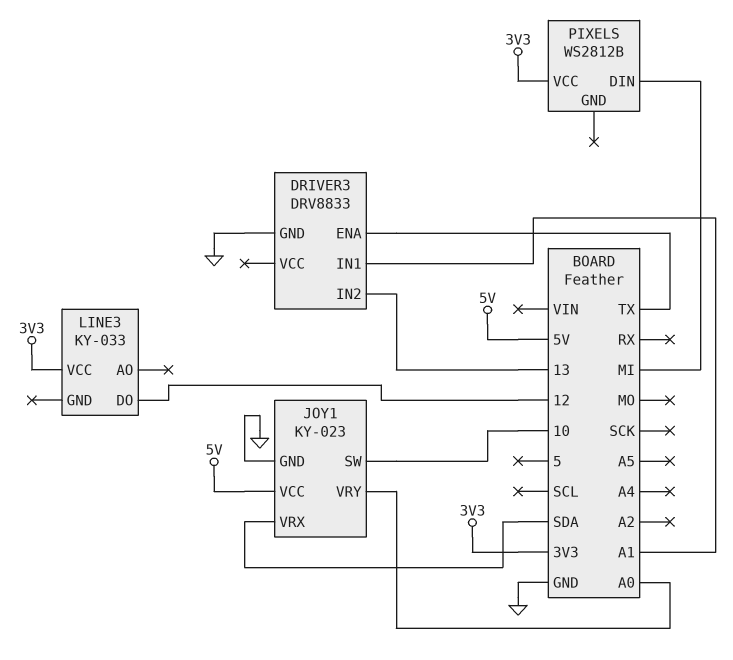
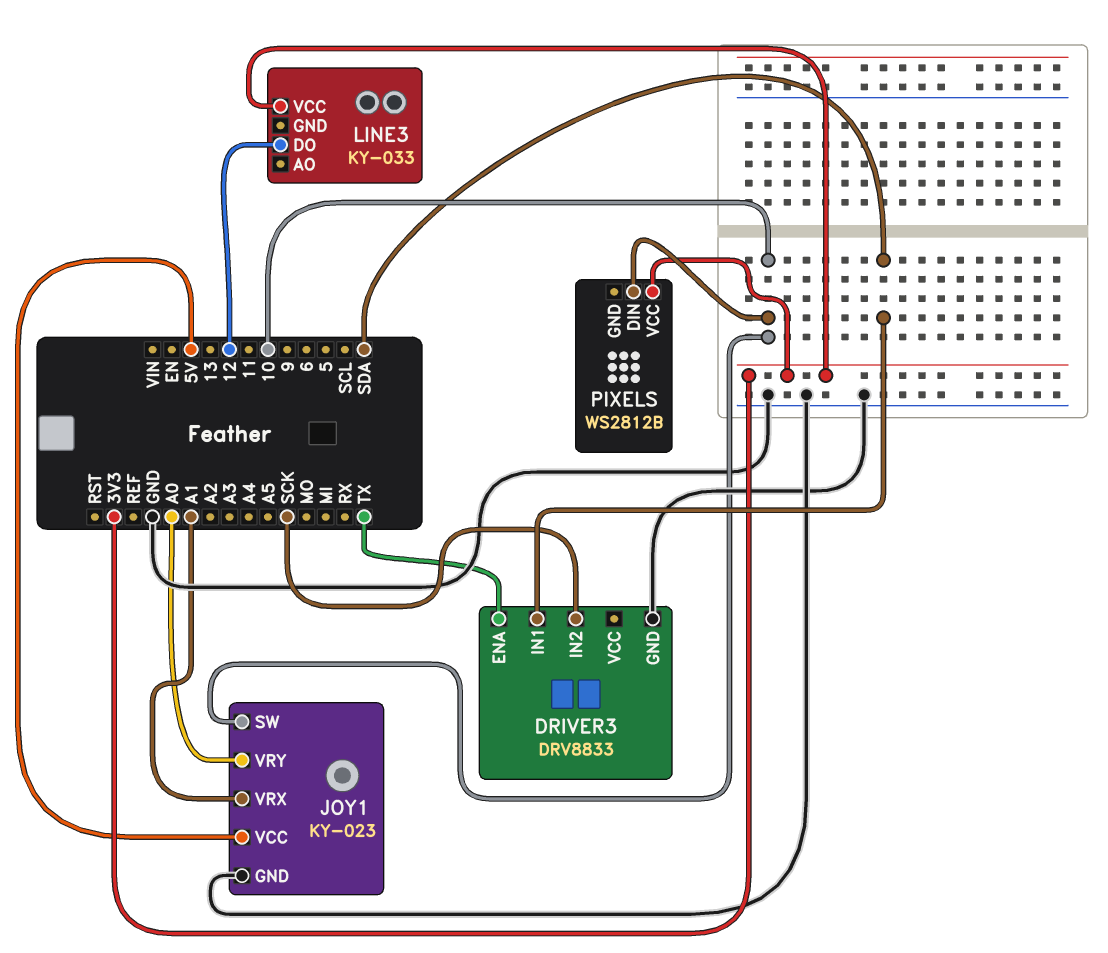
DRIVER3 pin IN1: A1 -> SDA
DRIVER3 pin IN2: 13 -> SCK
JOY1 pin VRX: SDA -> A1
PIXELS pin DIN: MI -> 10

